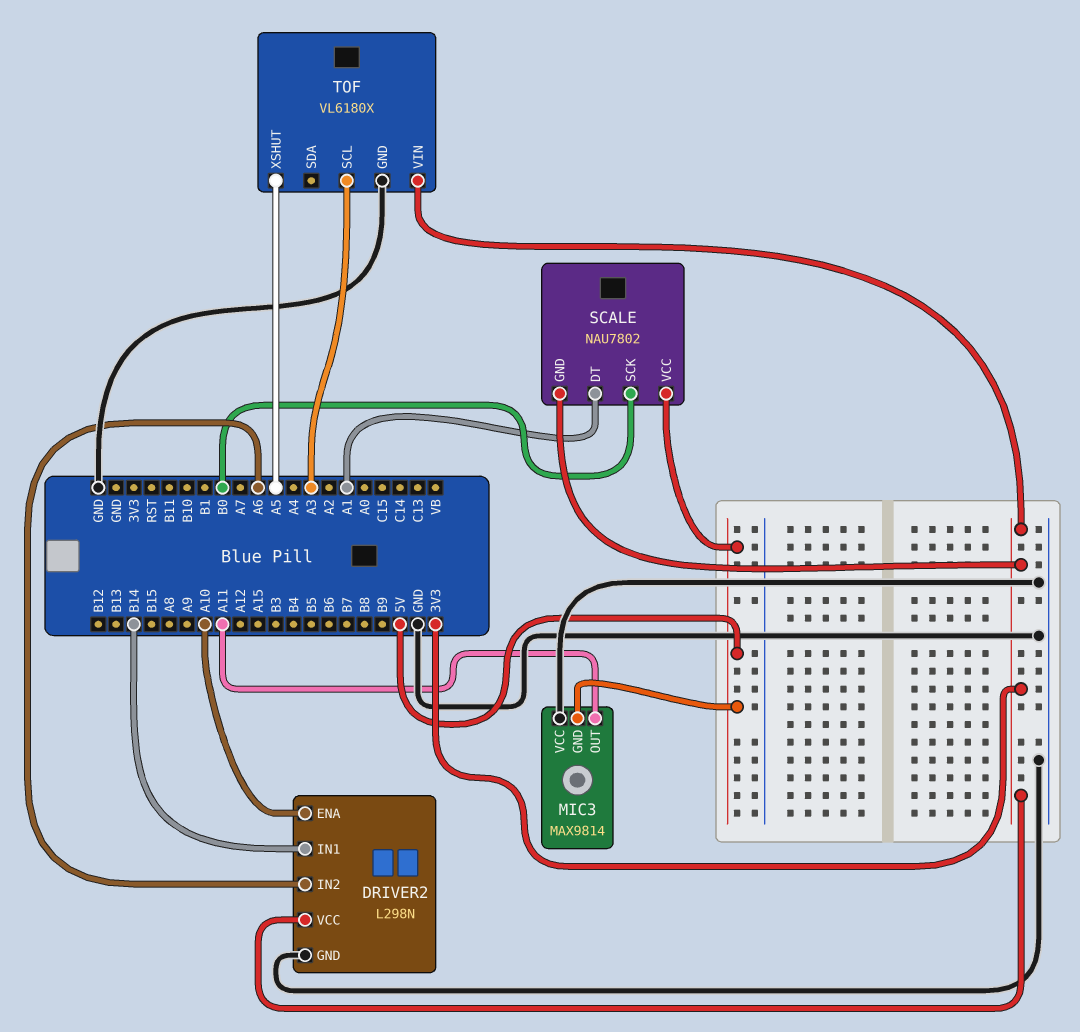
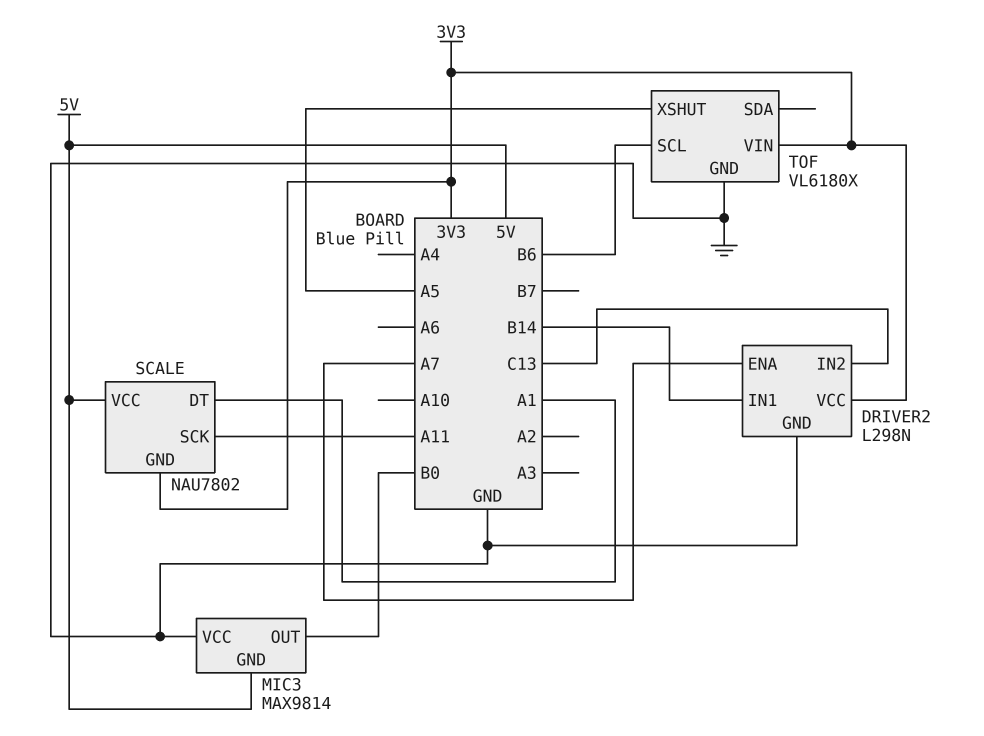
DRIVER2 pin ENA: A10 -> A7
DRIVER2 pin IN2: A6 -> C13
MIC3 pin OUT: A11 -> B0
SCALE pin SCK: B0 -> A11
TOF pin SCL: A3 -> B6

